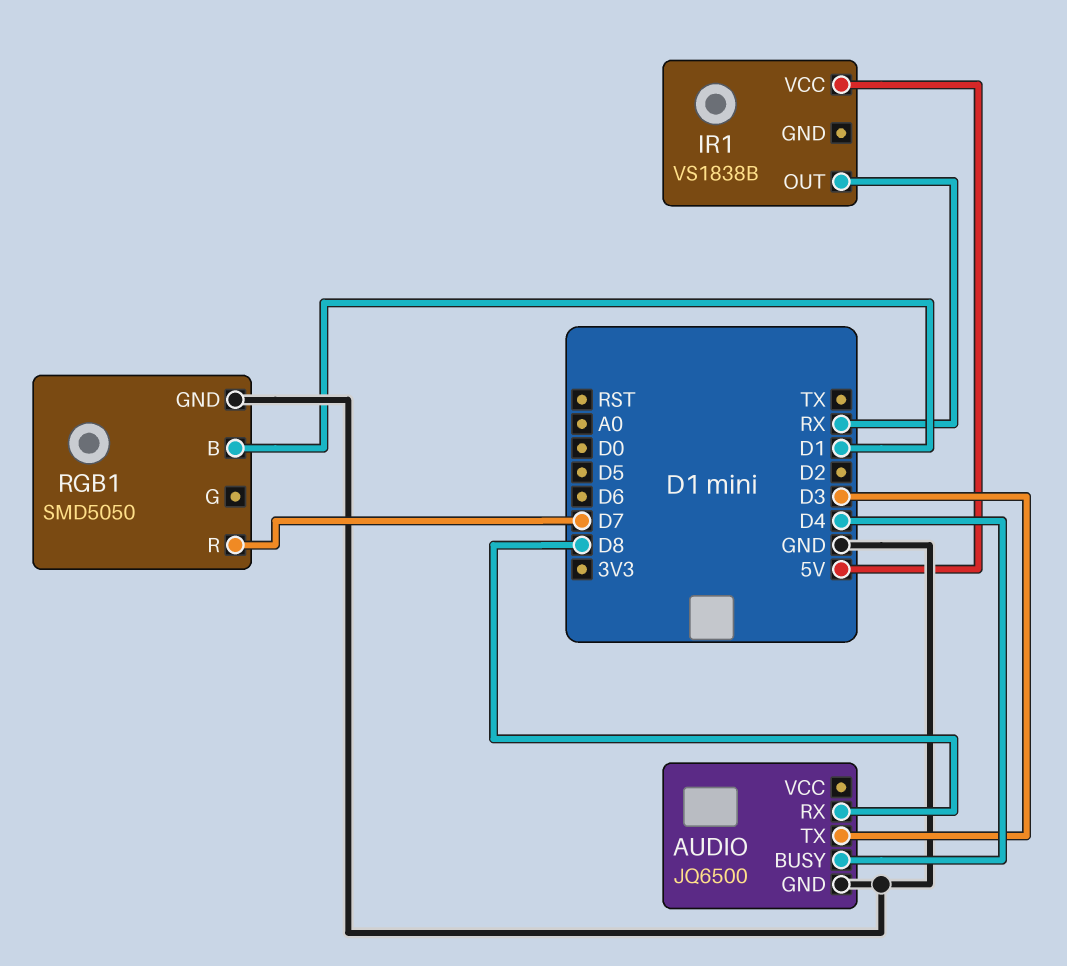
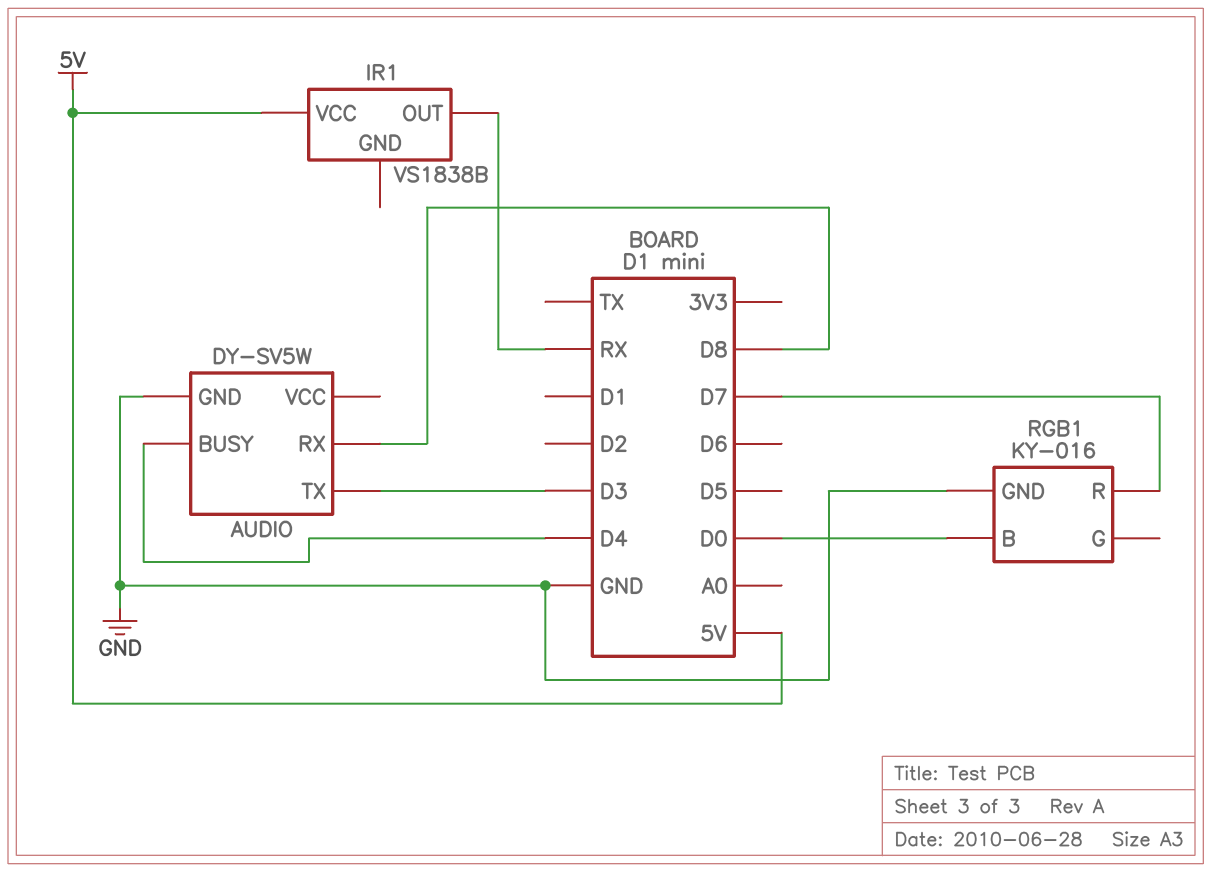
AUDIO: JQ6500 -> DY-SV5W
RGB1: SMD5050 -> KY-016
RGB1 pin B: D1 -> D0

